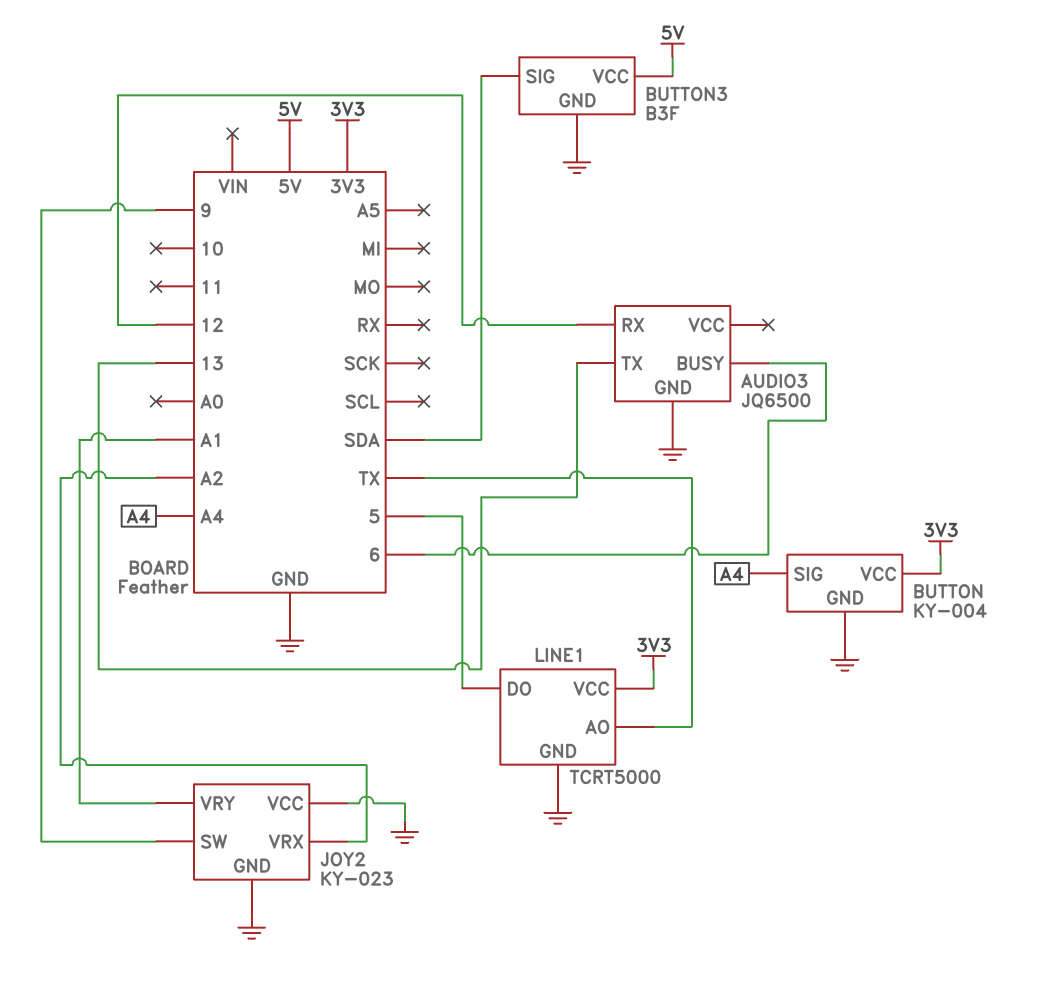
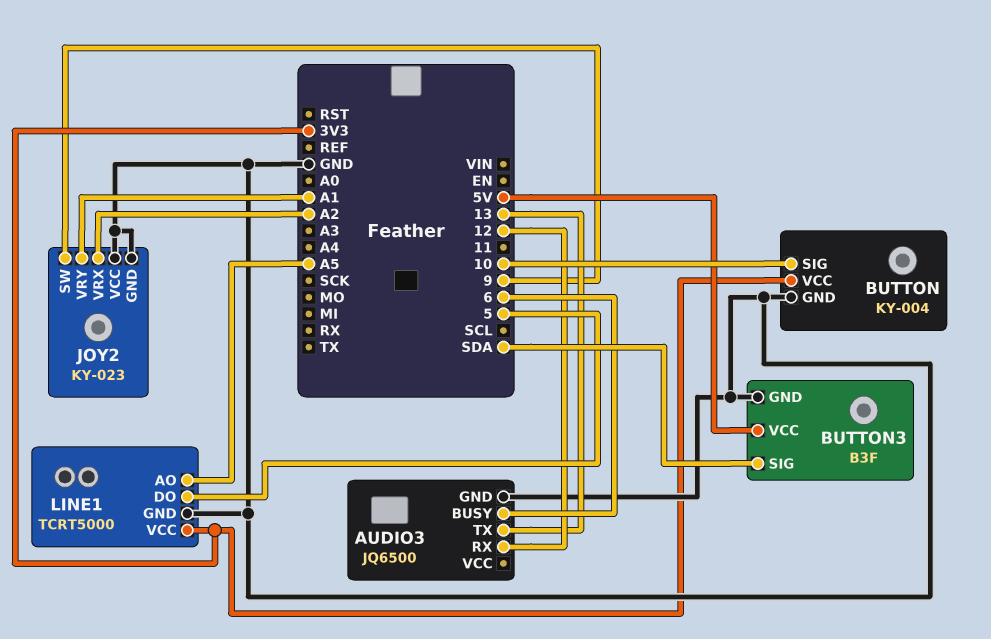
BUTTON pin SIG: A4 -> 10
LINE1 pin AO: TX -> A5

